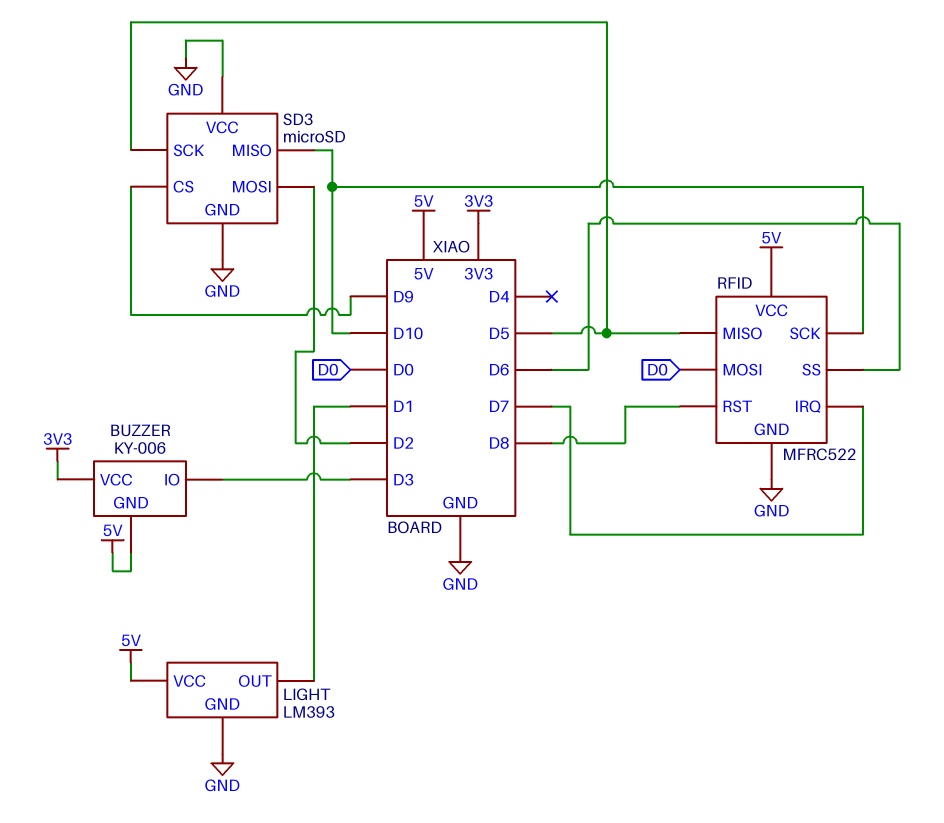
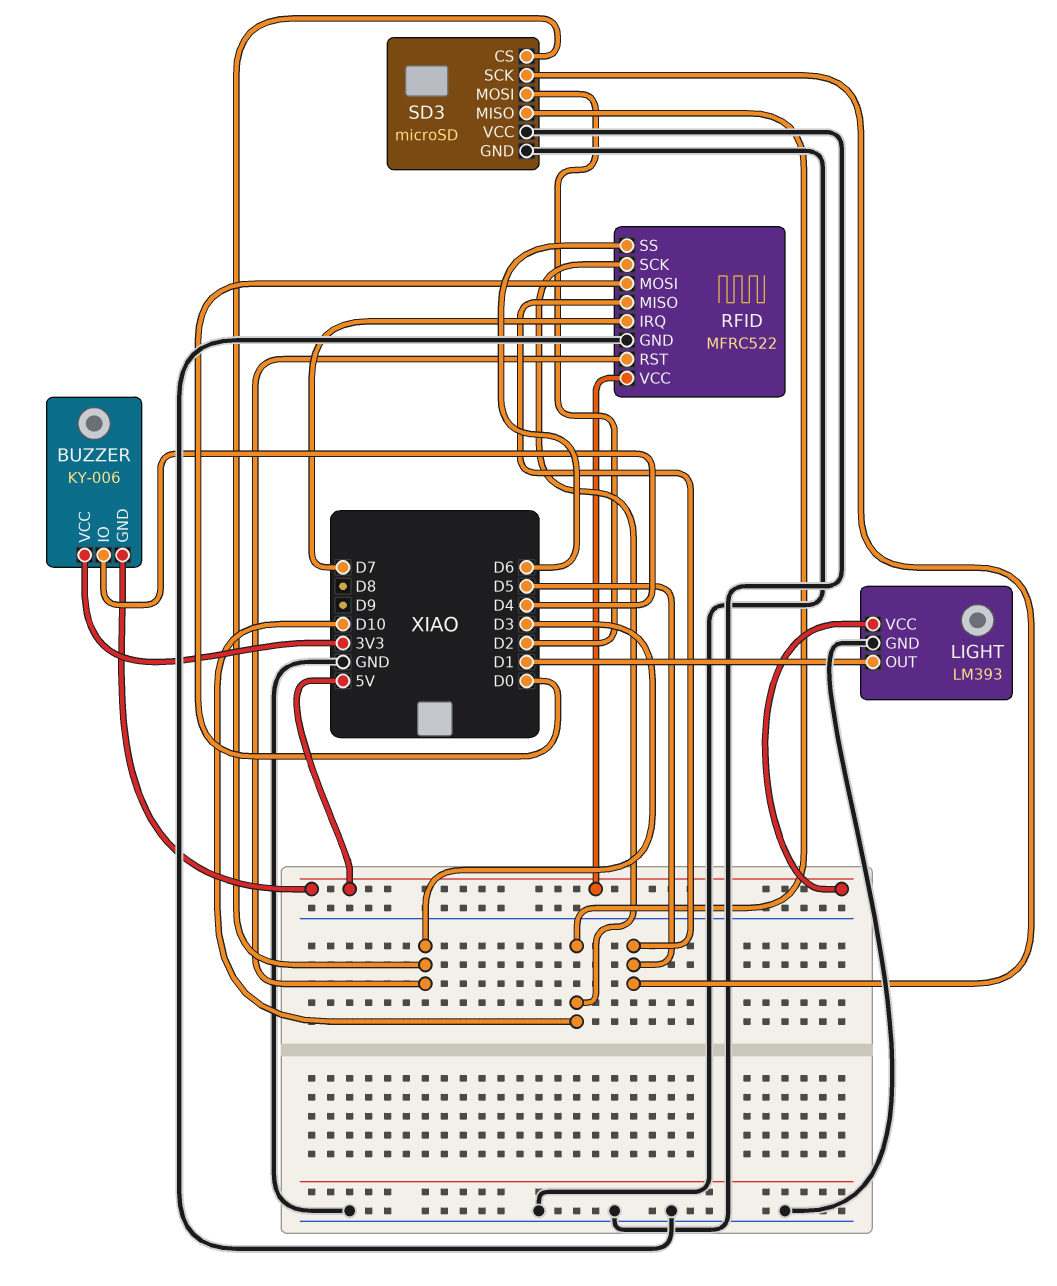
BUZZER pin IO: D3 -> D4
RFID pin RST: D8 -> D3
SD3 pin CS: D9 -> D3

